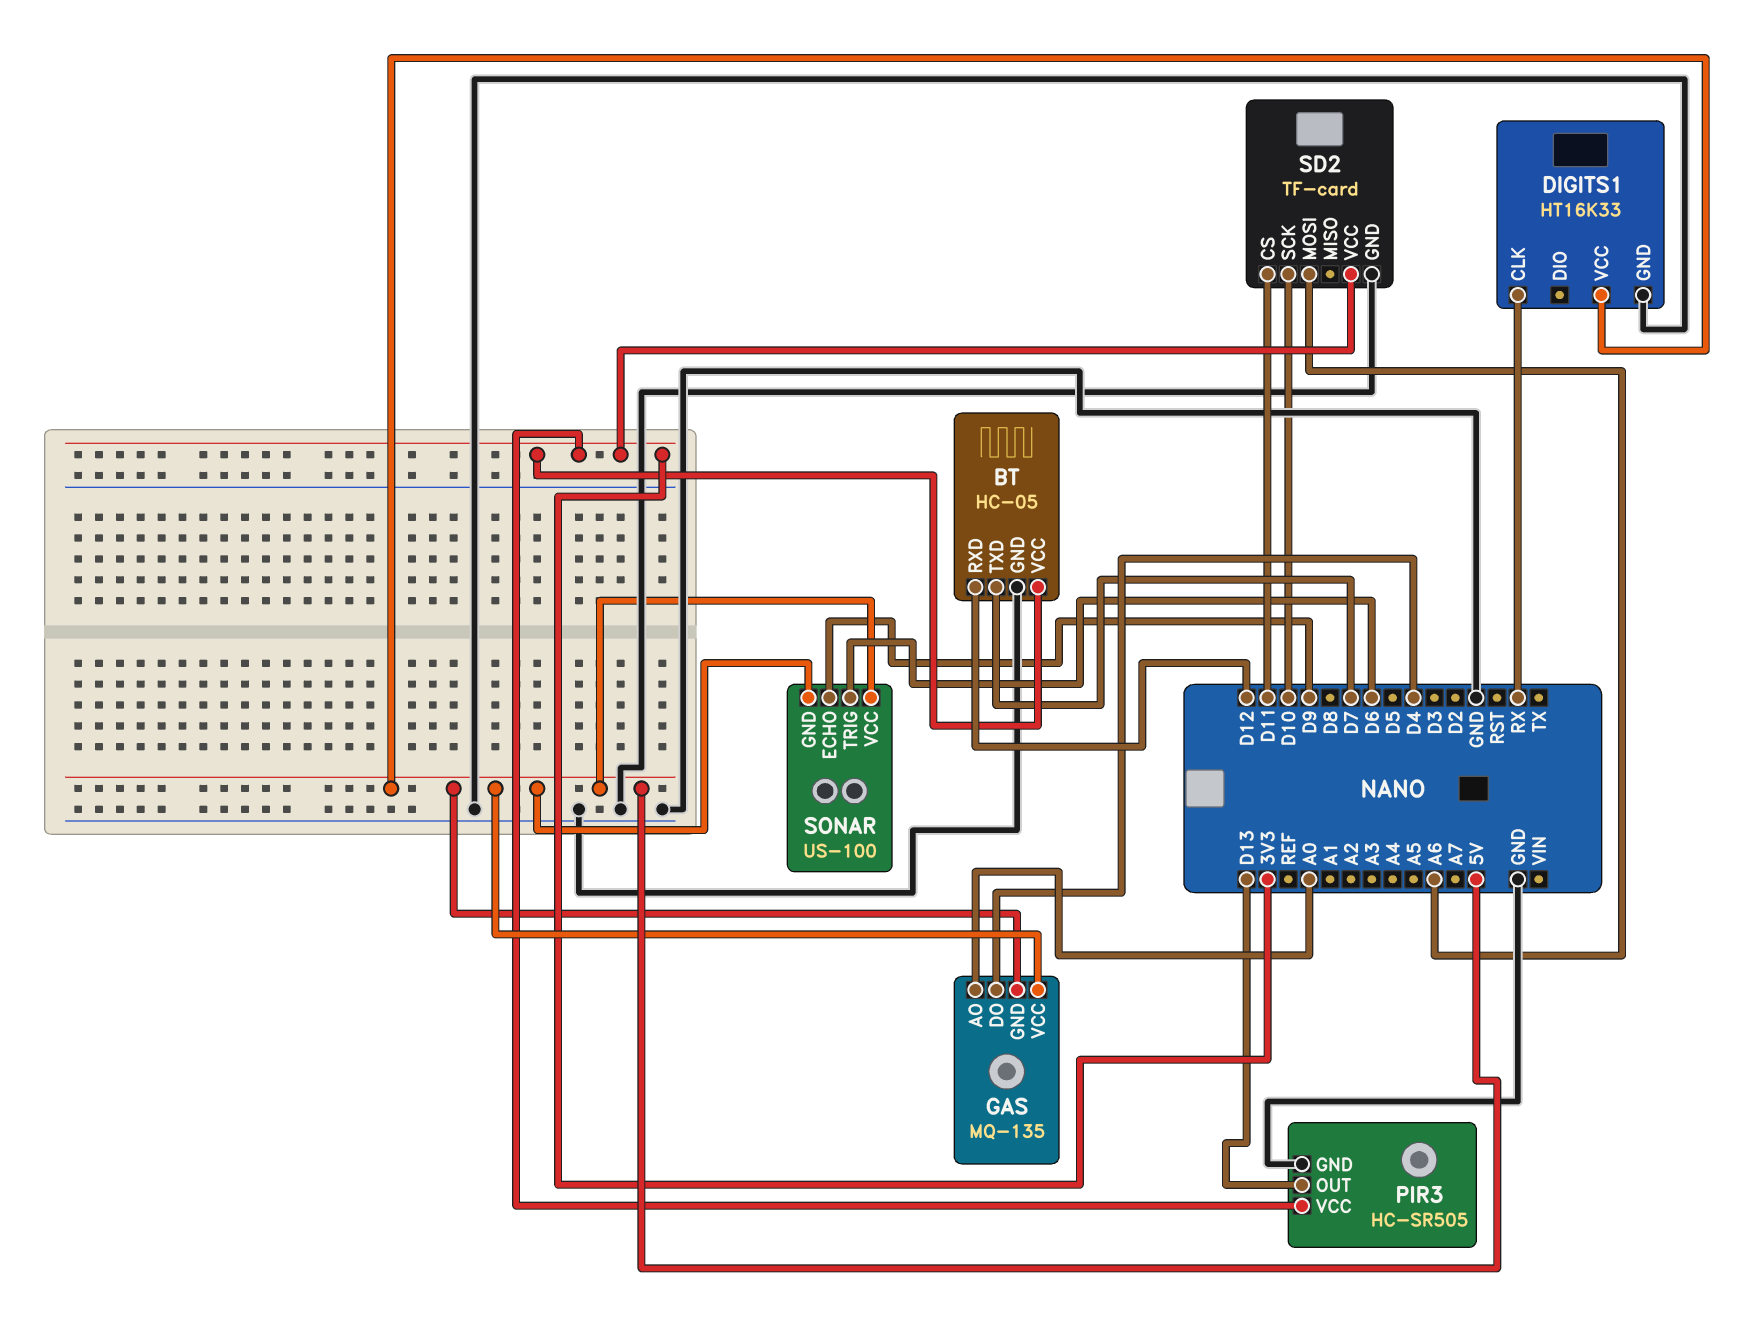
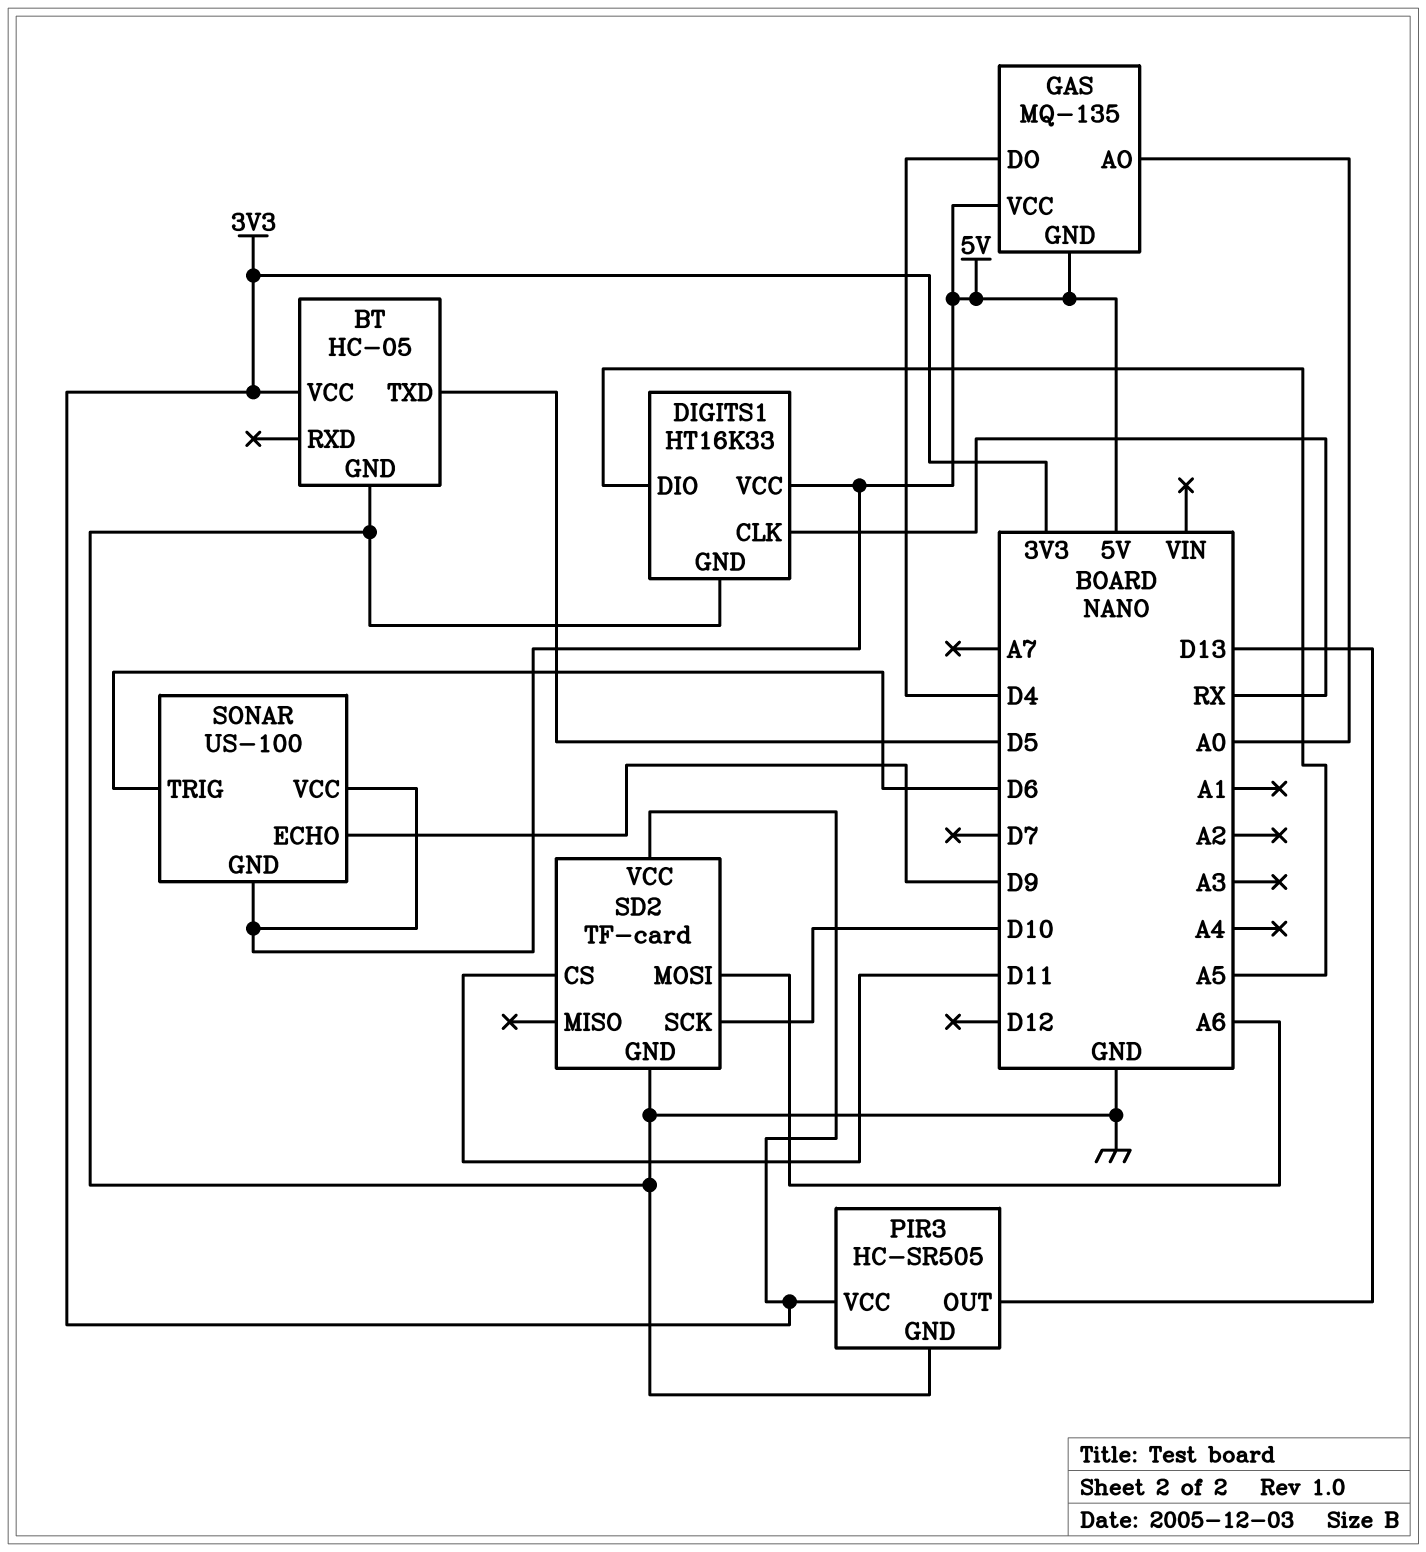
BT pin RXD: D12 -> none
BT pin TXD: D7 -> D5
DIGITS1 pin DIO: none -> A5

